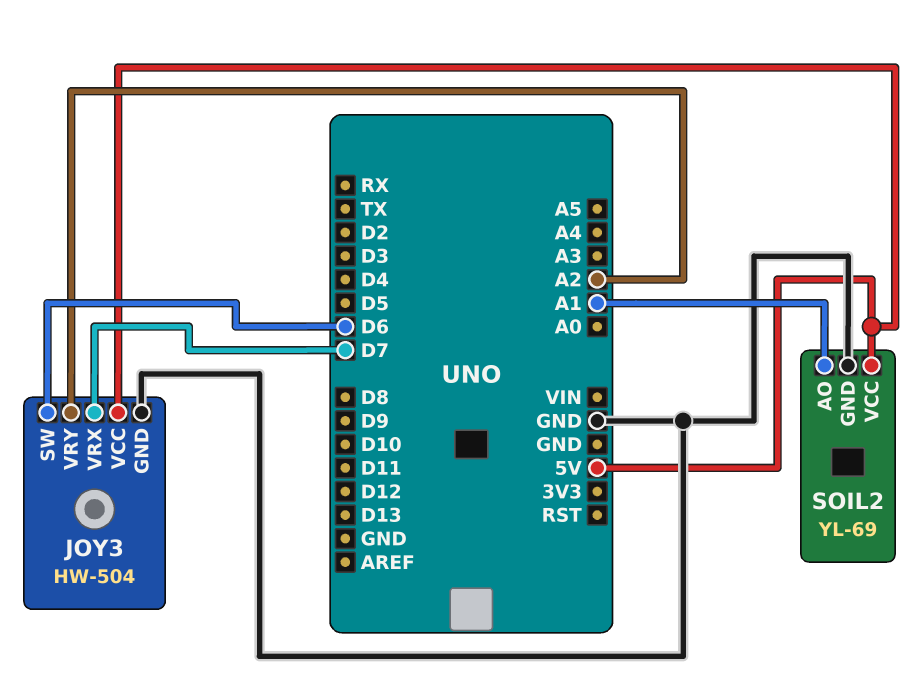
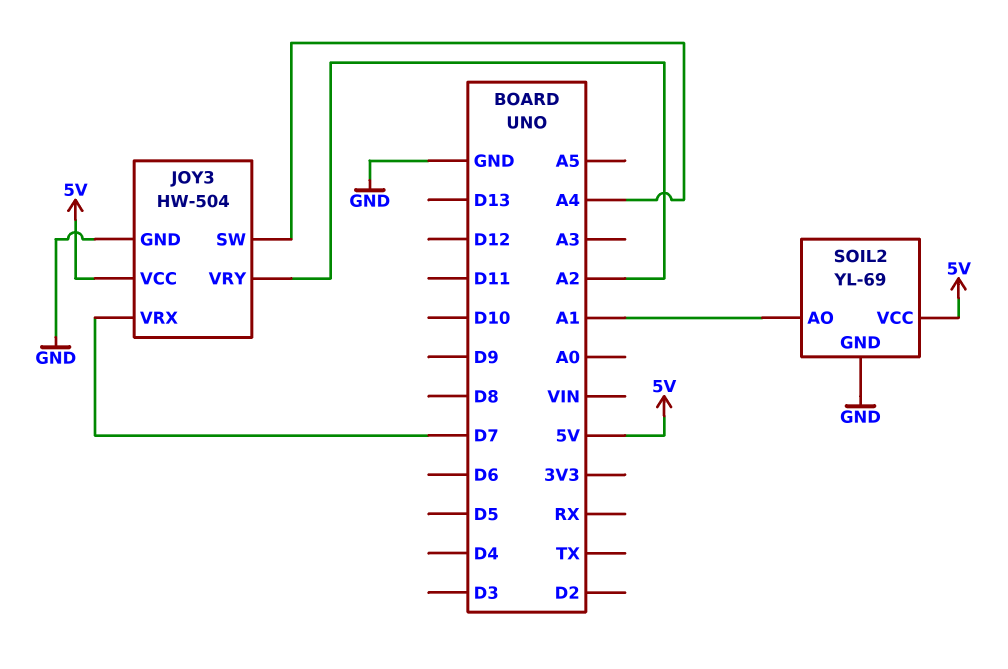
JOY3 pin SW: D6 -> A4

